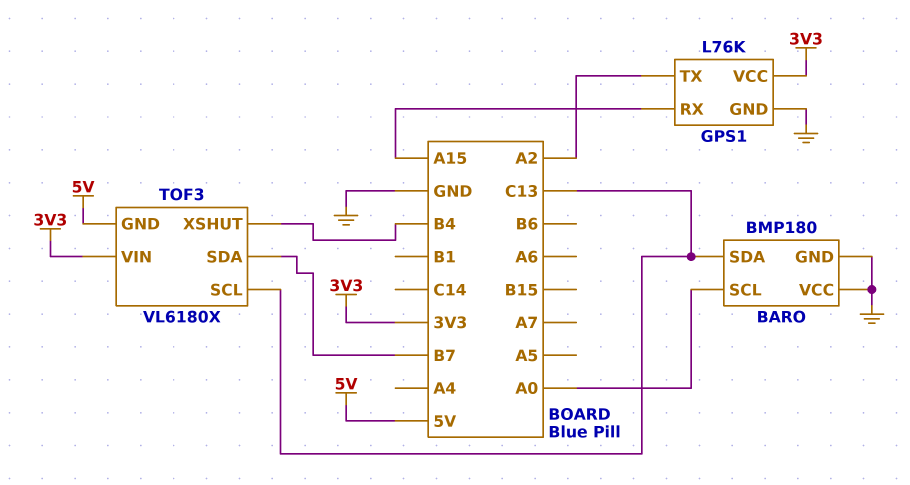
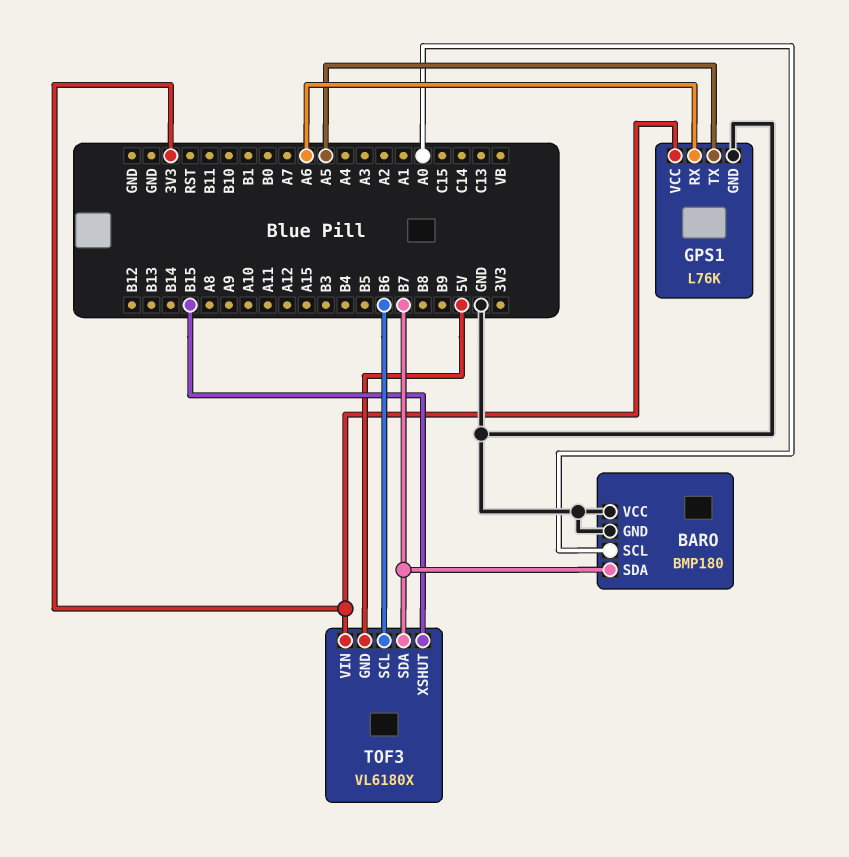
BARO pin SDA: C13 -> B7
GPS1 pin RX: A15 -> A6
GPS1 pin TX: A2 -> A5
TOF3 pin SCL: C13 -> B6
TOF3 pin XSHUT: B4 -> B15

